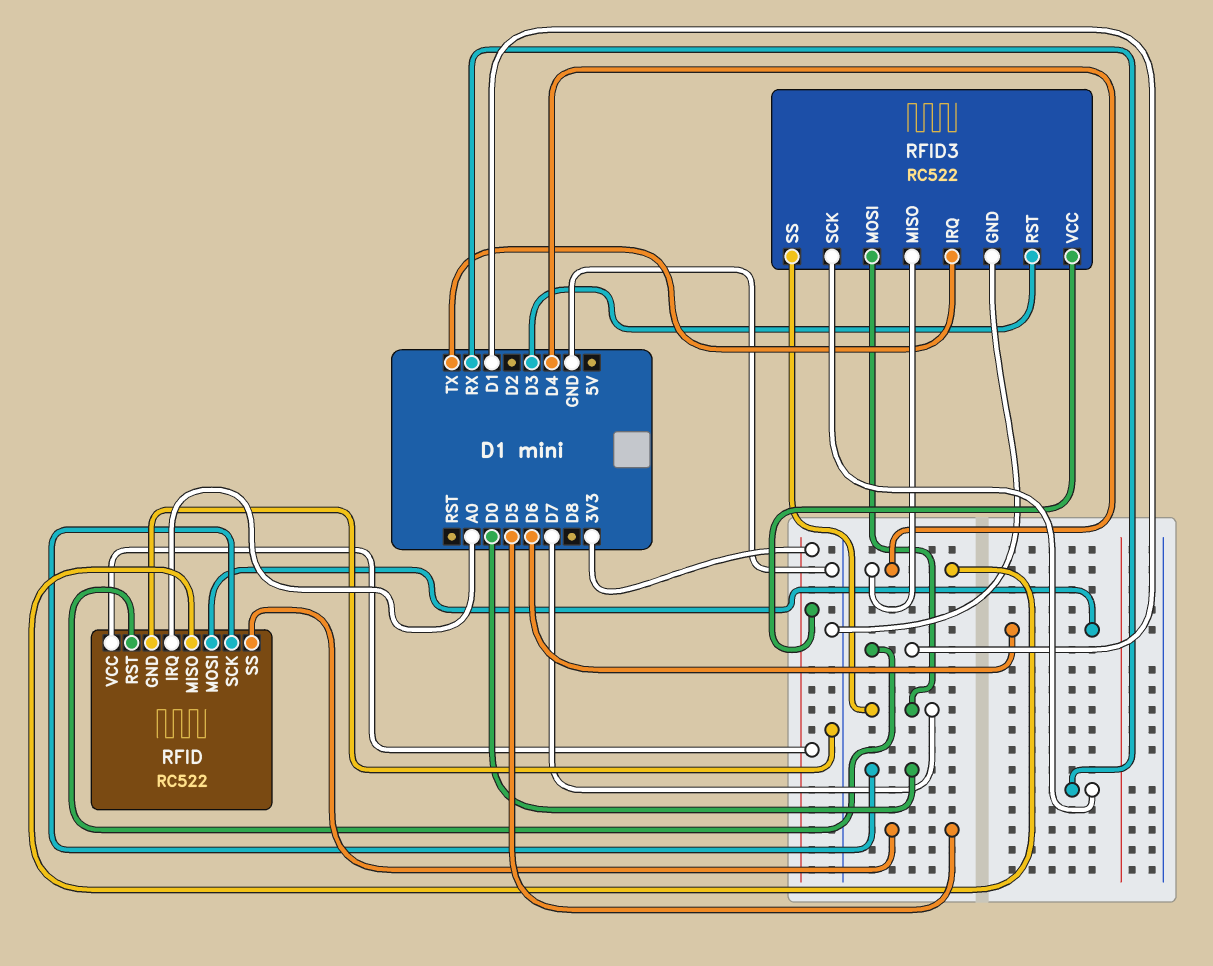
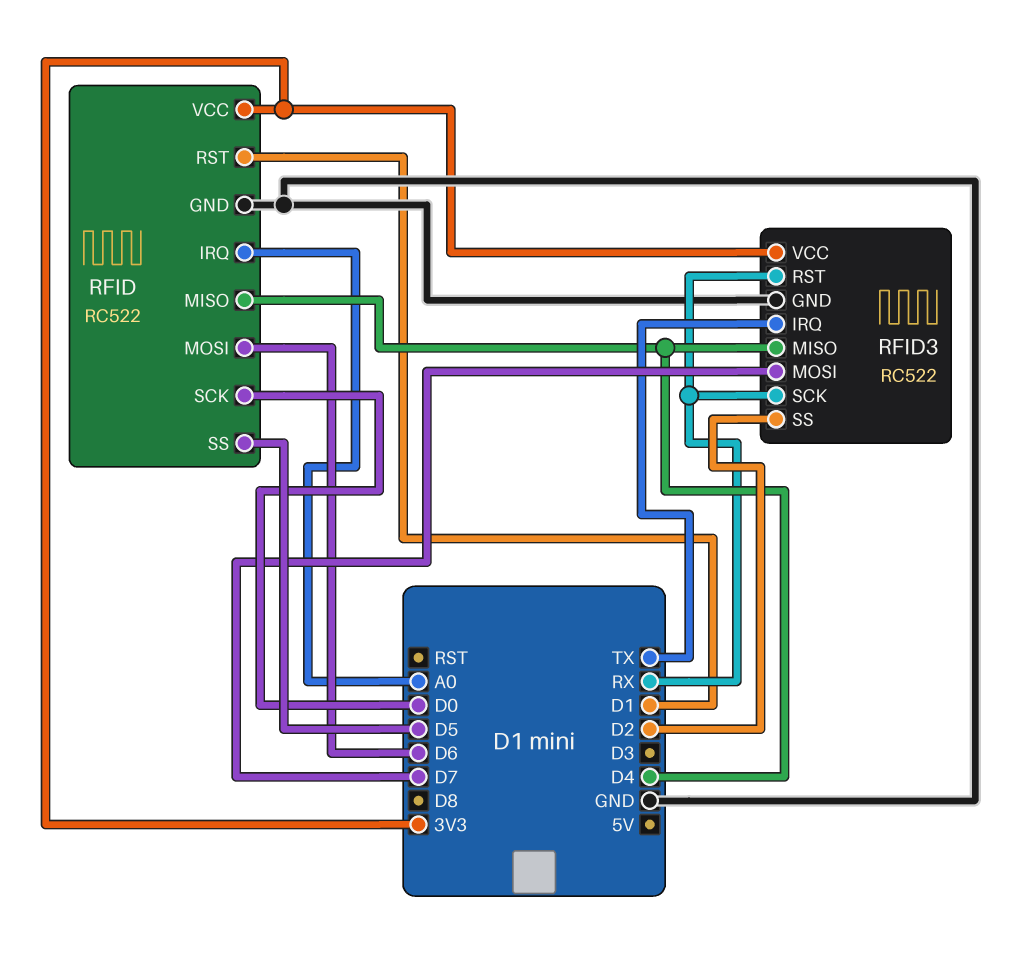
RFID3 pin RST: D3 -> RX
RFID3 pin SS: D7 -> D2

